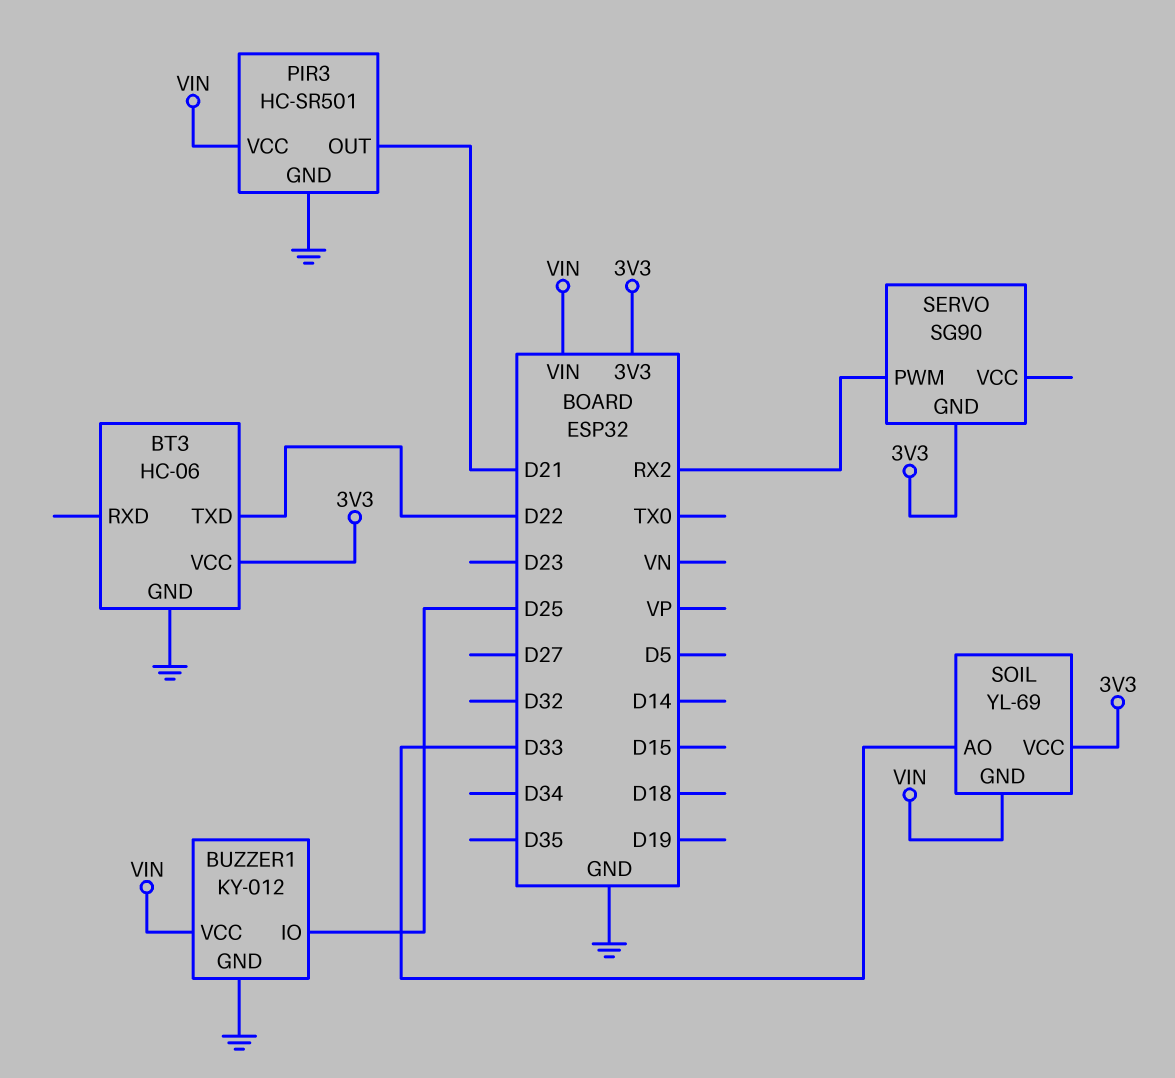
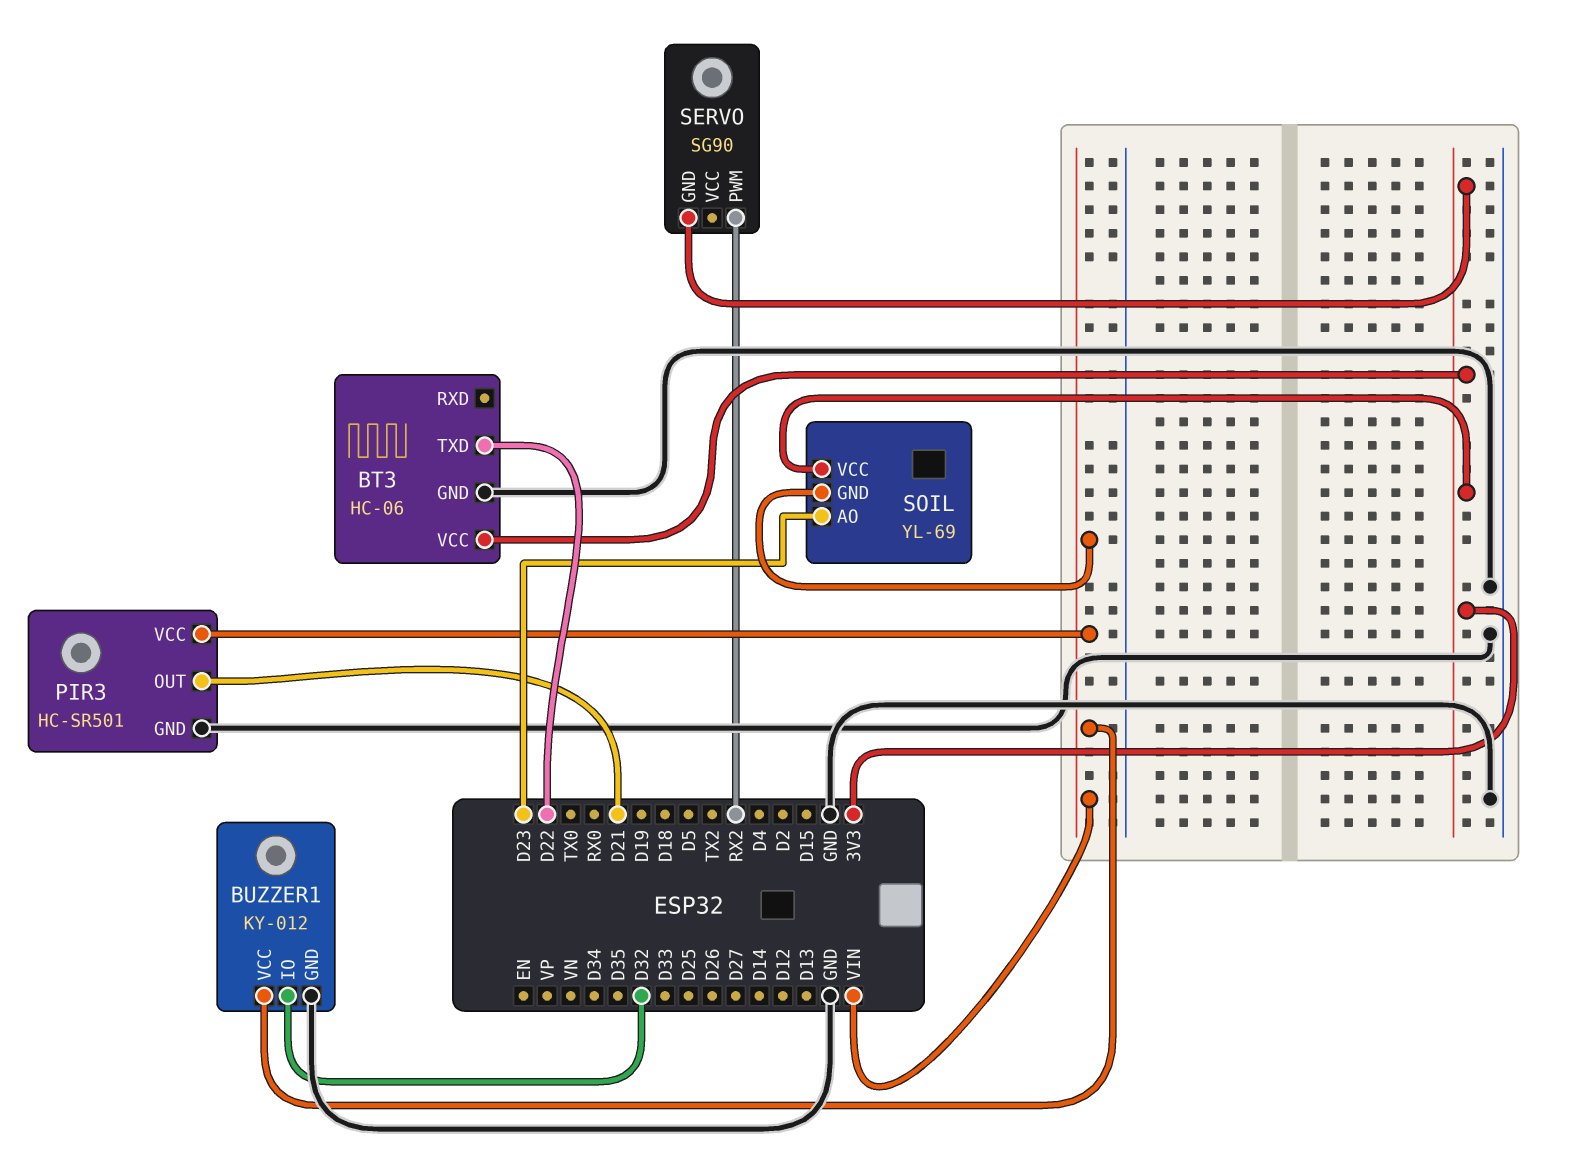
BUZZER1 pin IO: D25 -> D32
SOIL pin AO: D33 -> D23

